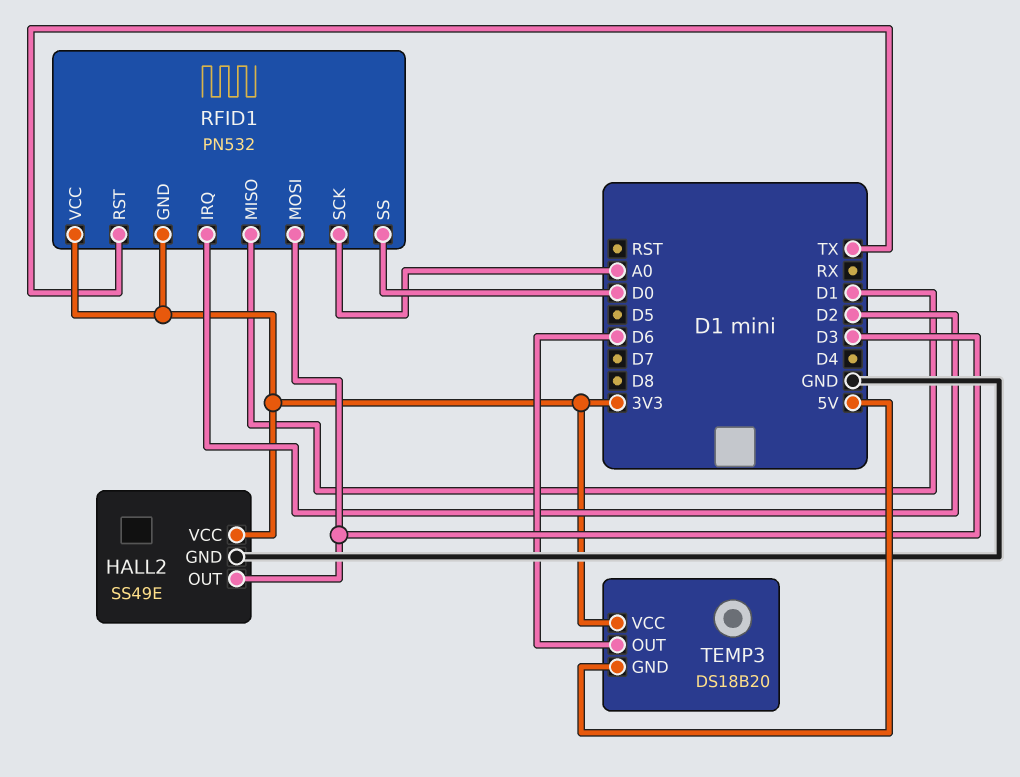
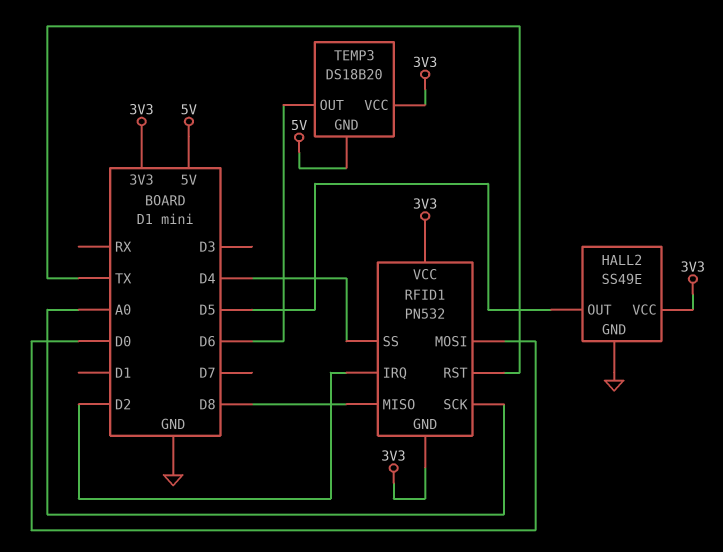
HALL2 pin OUT: D3 -> D5
RFID1 pin MISO: D1 -> D8
RFID1 pin MOSI: D3 -> D0
RFID1 pin SS: D0 -> D4

